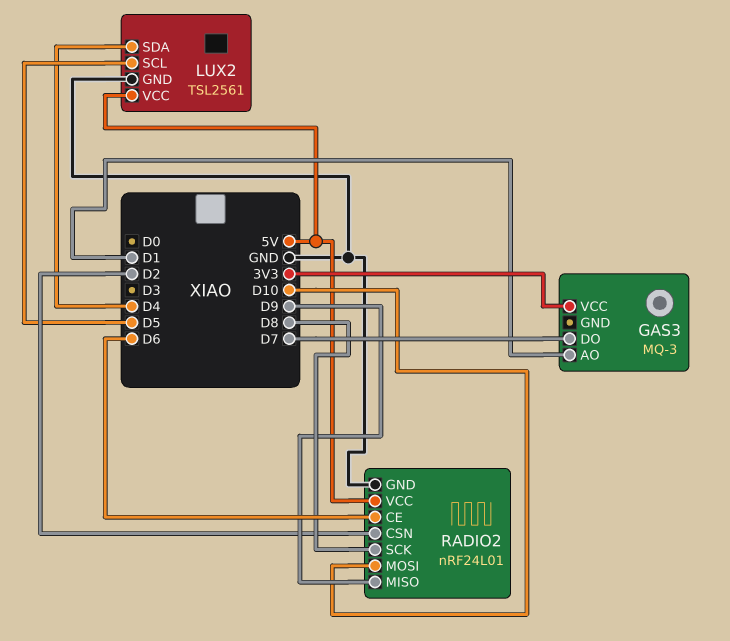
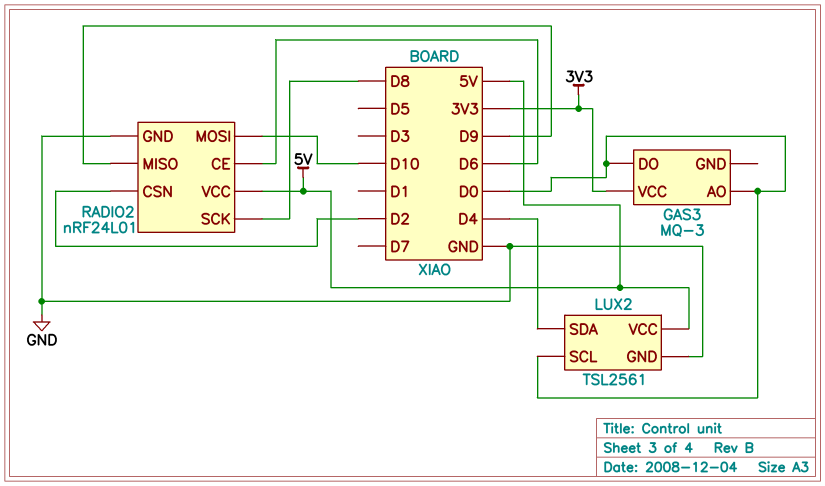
GAS3 pin AO: D1 -> D0
GAS3 pin DO: D7 -> D0
LUX2 pin SCL: D5 -> D0

